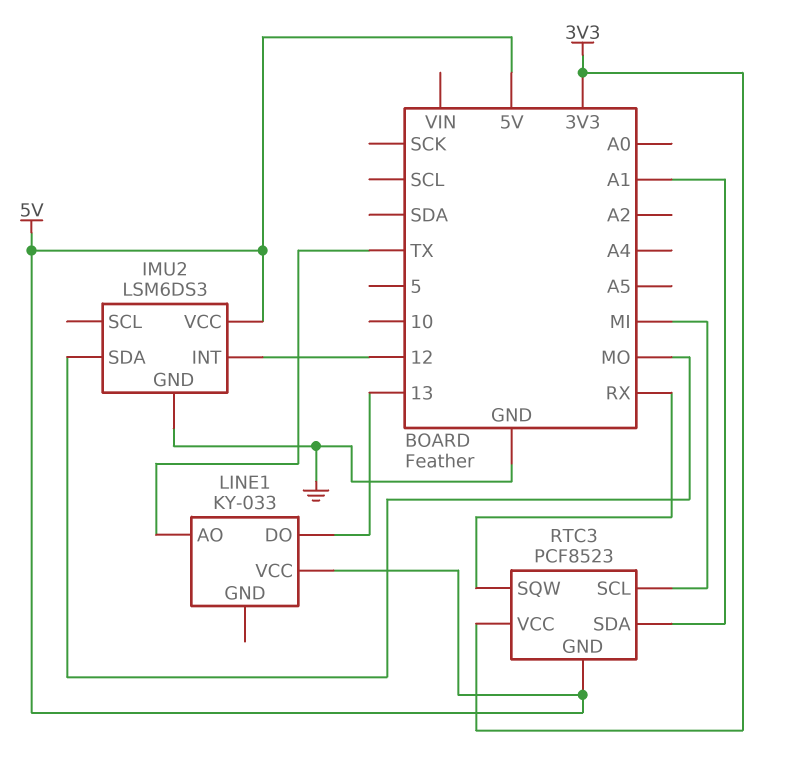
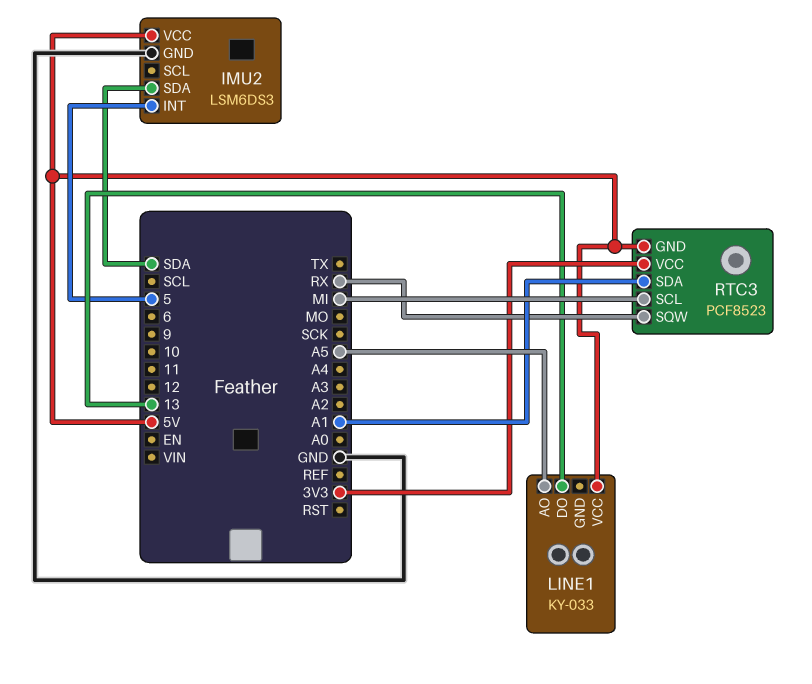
IMU2 pin INT: 12 -> 5
IMU2 pin SDA: MO -> SDA
LINE1 pin AO: TX -> A5

